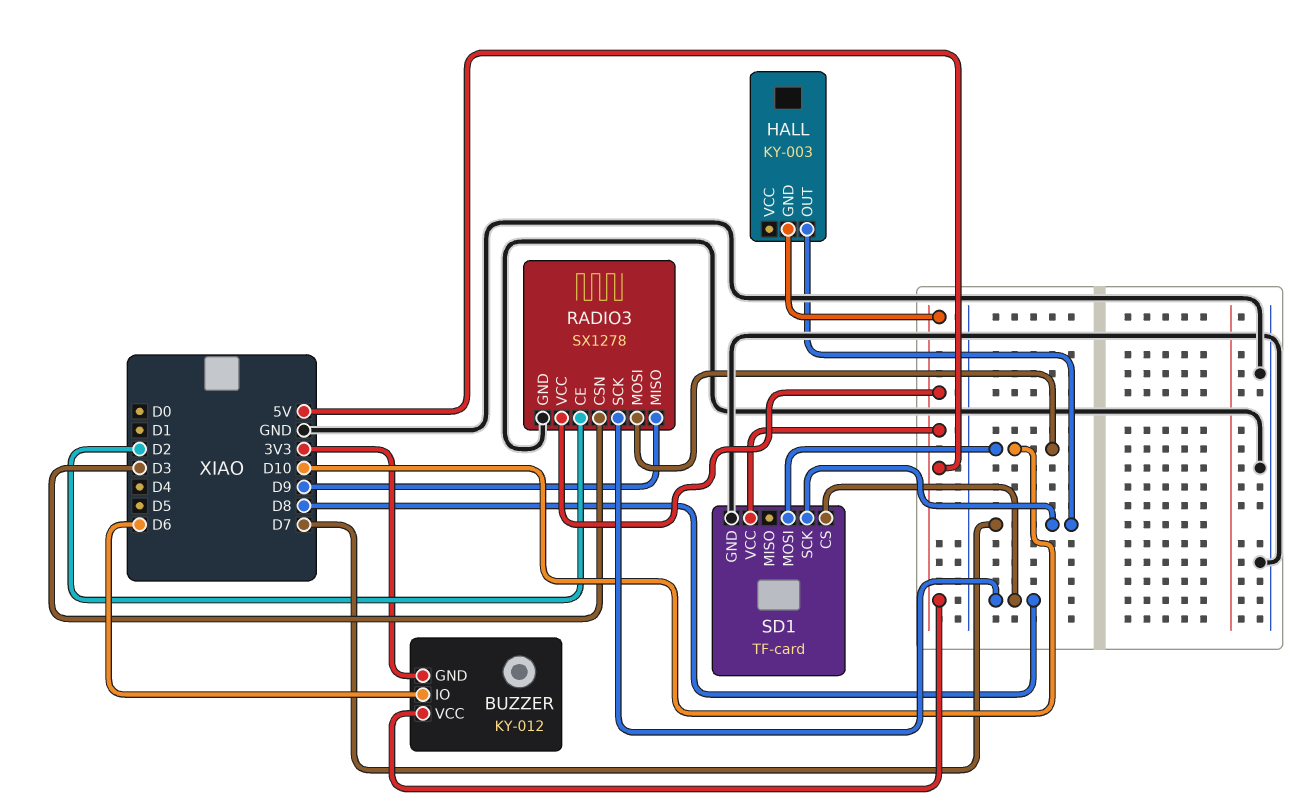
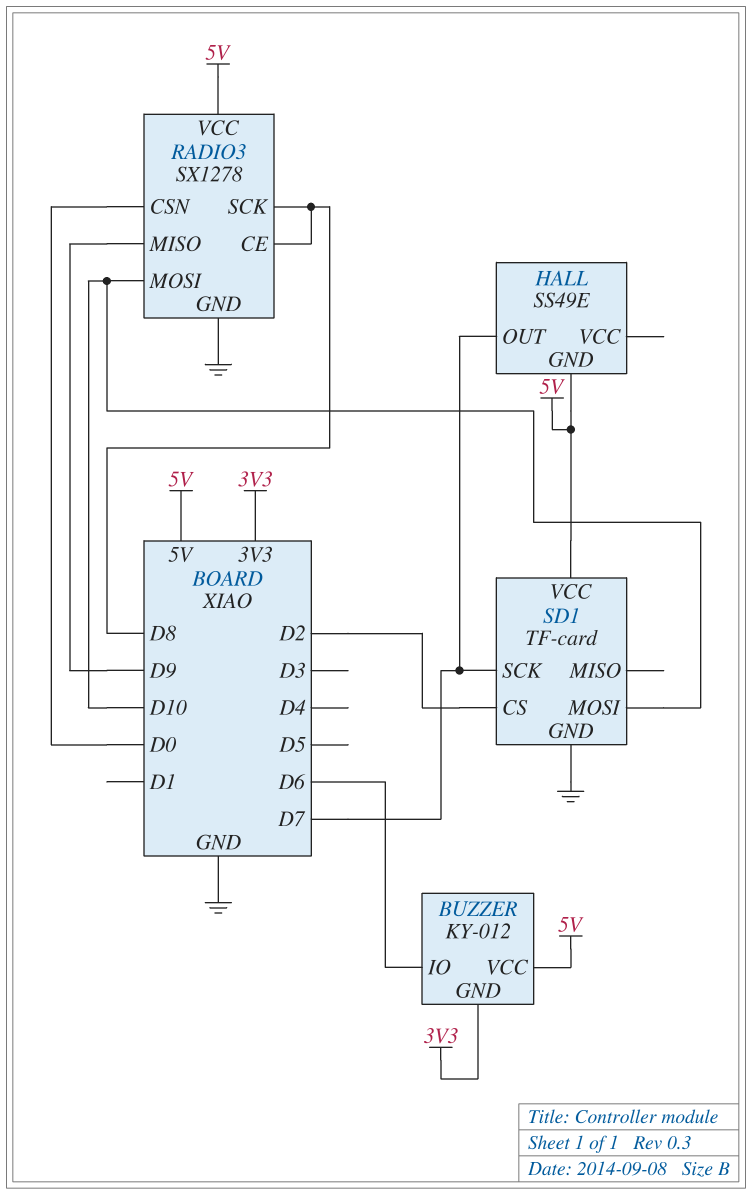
HALL: KY-003 -> SS49E
RADIO3 pin CE: D2 -> D8
RADIO3 pin CSN: D3 -> D0
SD1 pin CS: D8 -> D2

